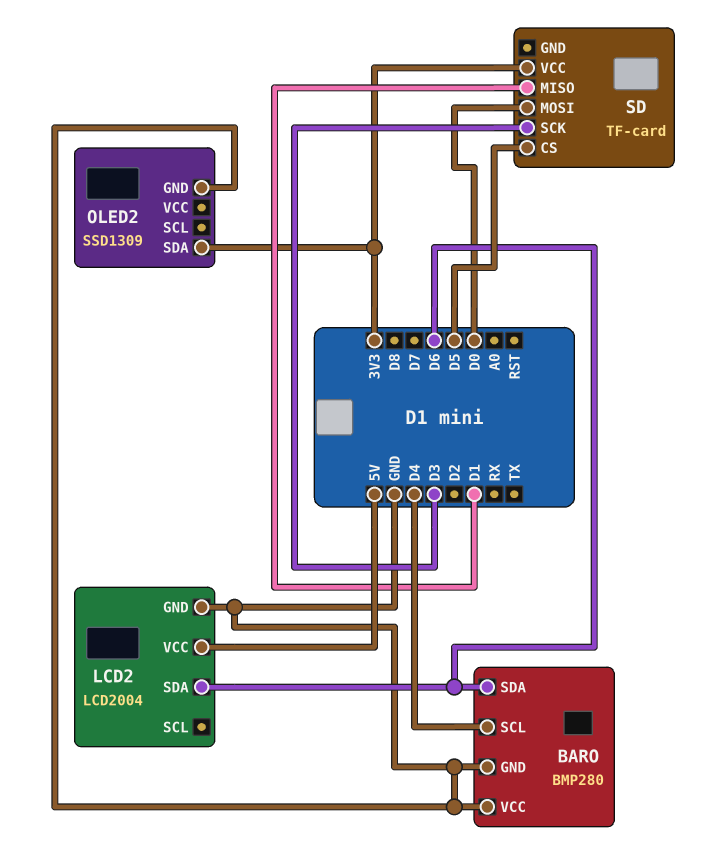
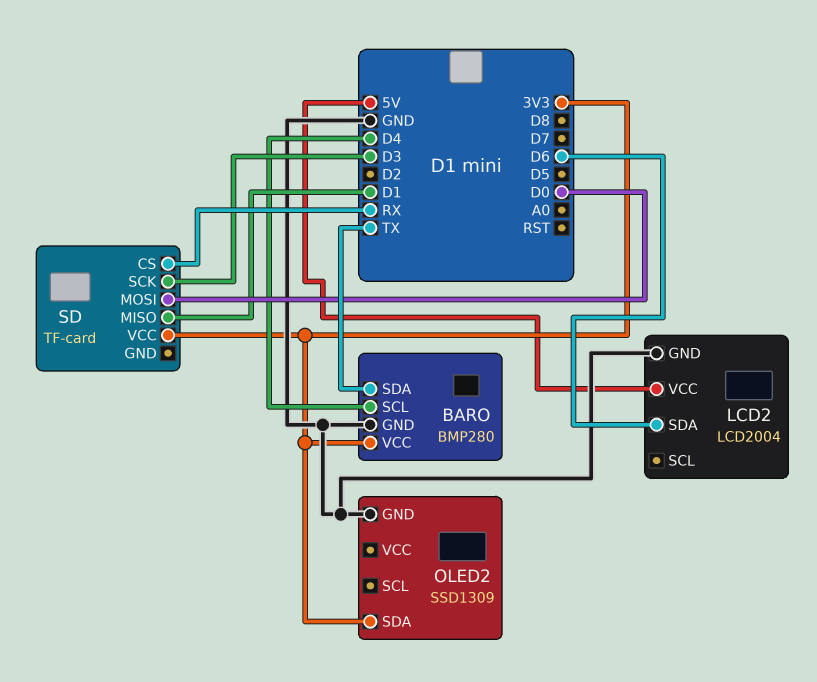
BARO pin SDA: D6 -> TX
BARO pin VCC: GND -> 3V3
SD pin CS: D5 -> RX

